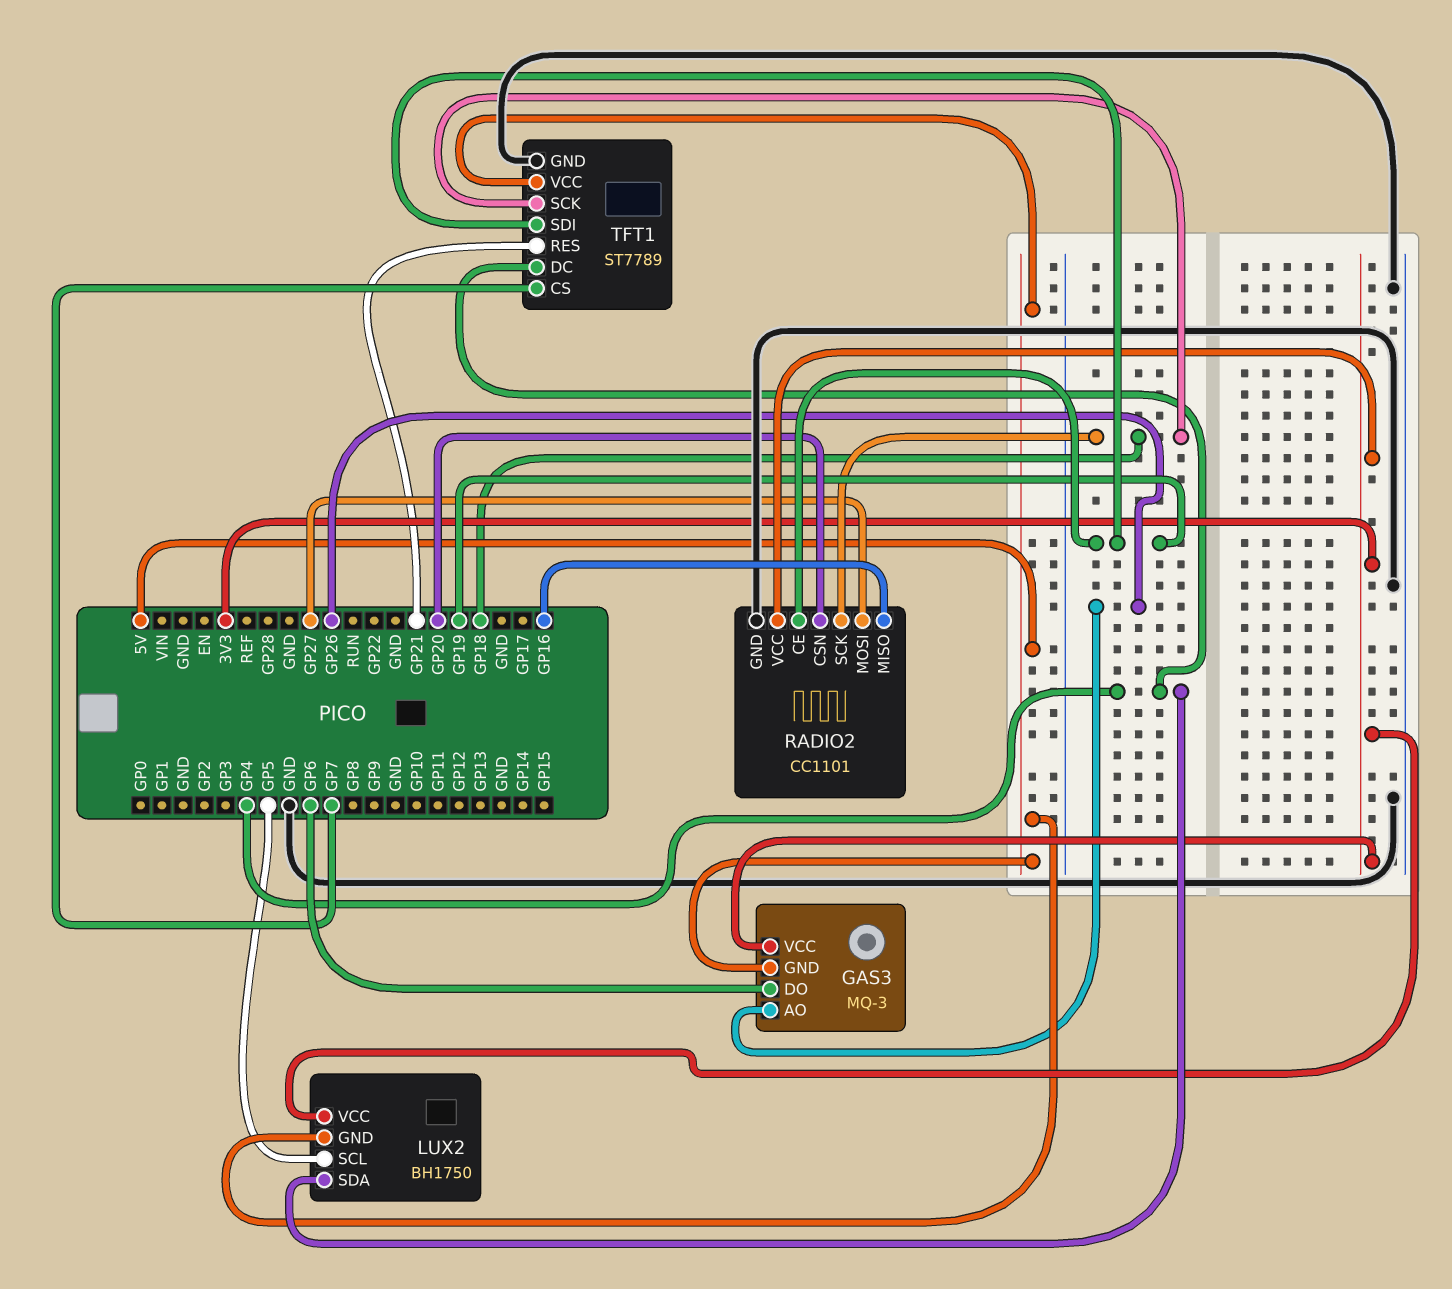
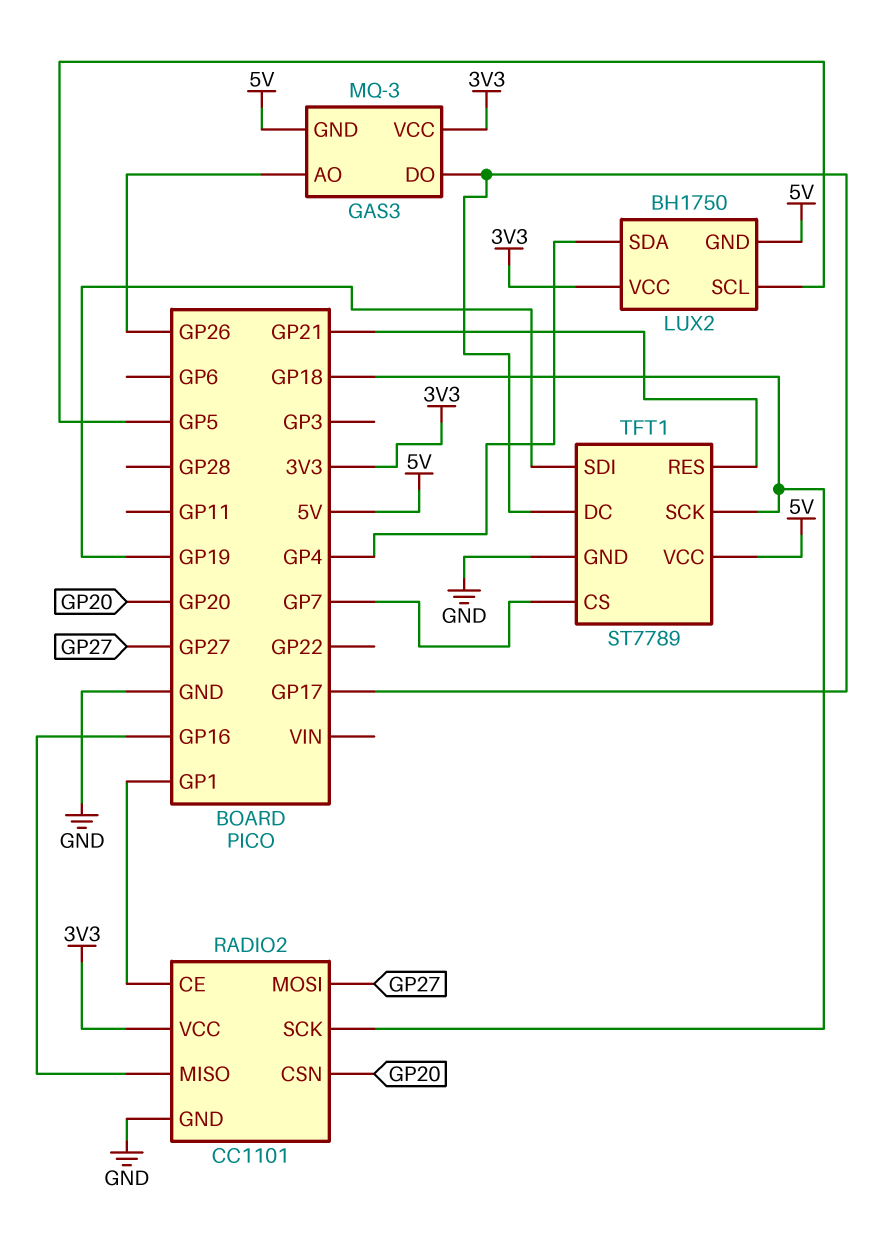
GAS3 pin DO: GP6 -> GP17
RADIO2 pin CE: GP19 -> GP1
TFT1 pin DC: GP4 -> GP17

